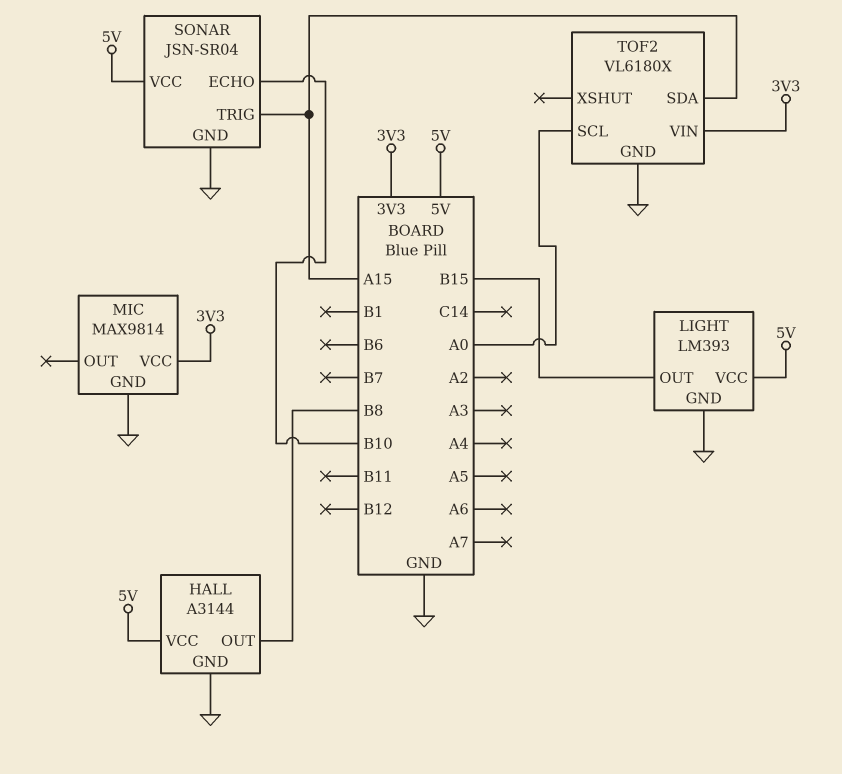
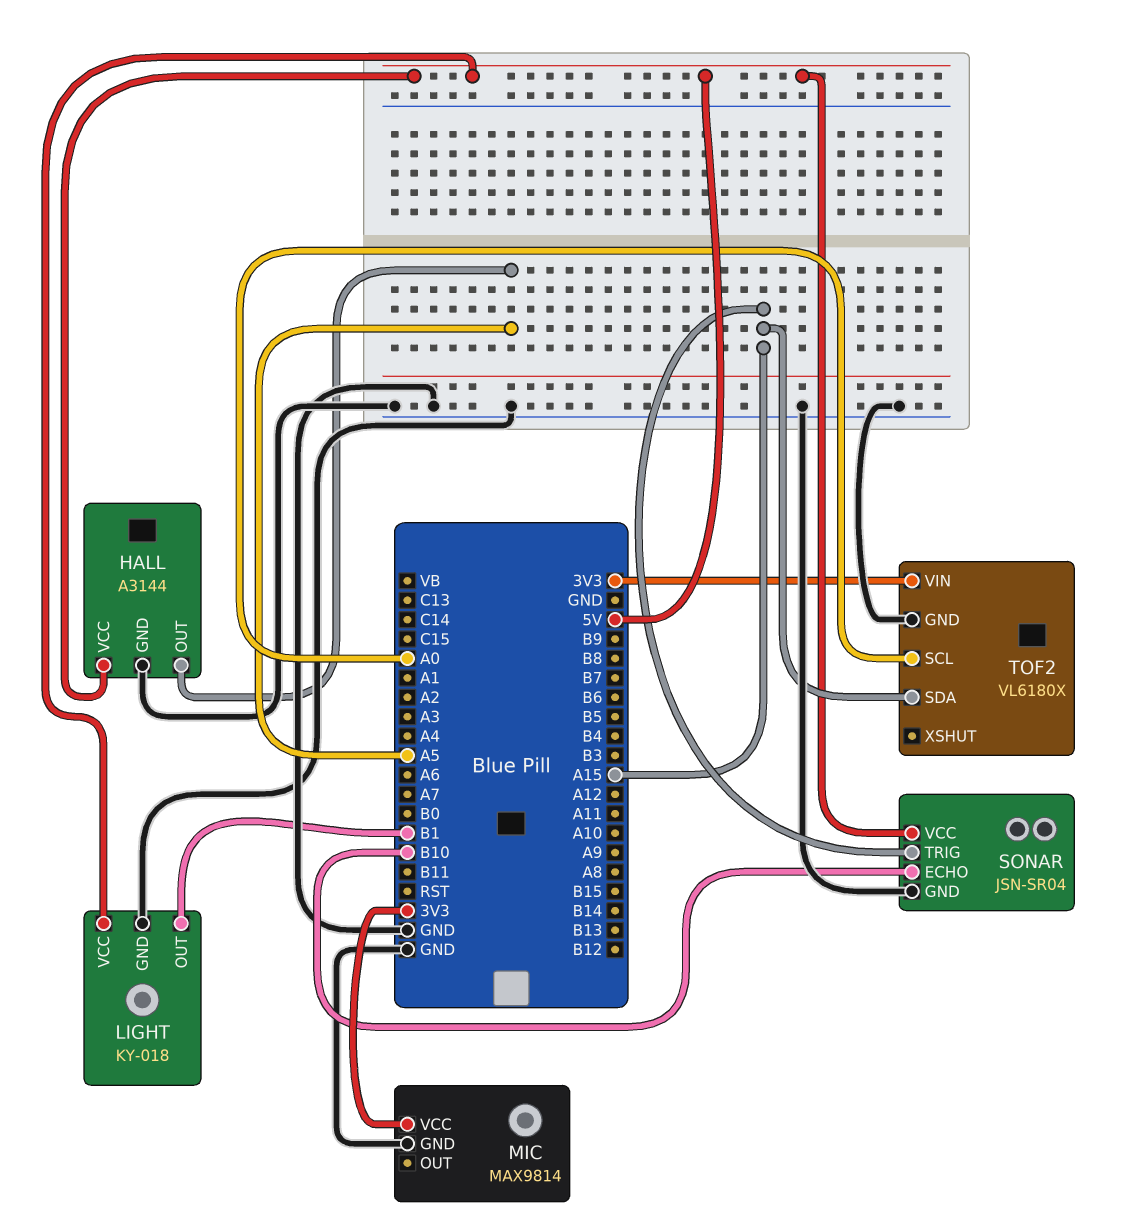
HALL pin OUT: B8 -> A5
LIGHT: LM393 -> KY-018
LIGHT pin OUT: B15 -> B1

